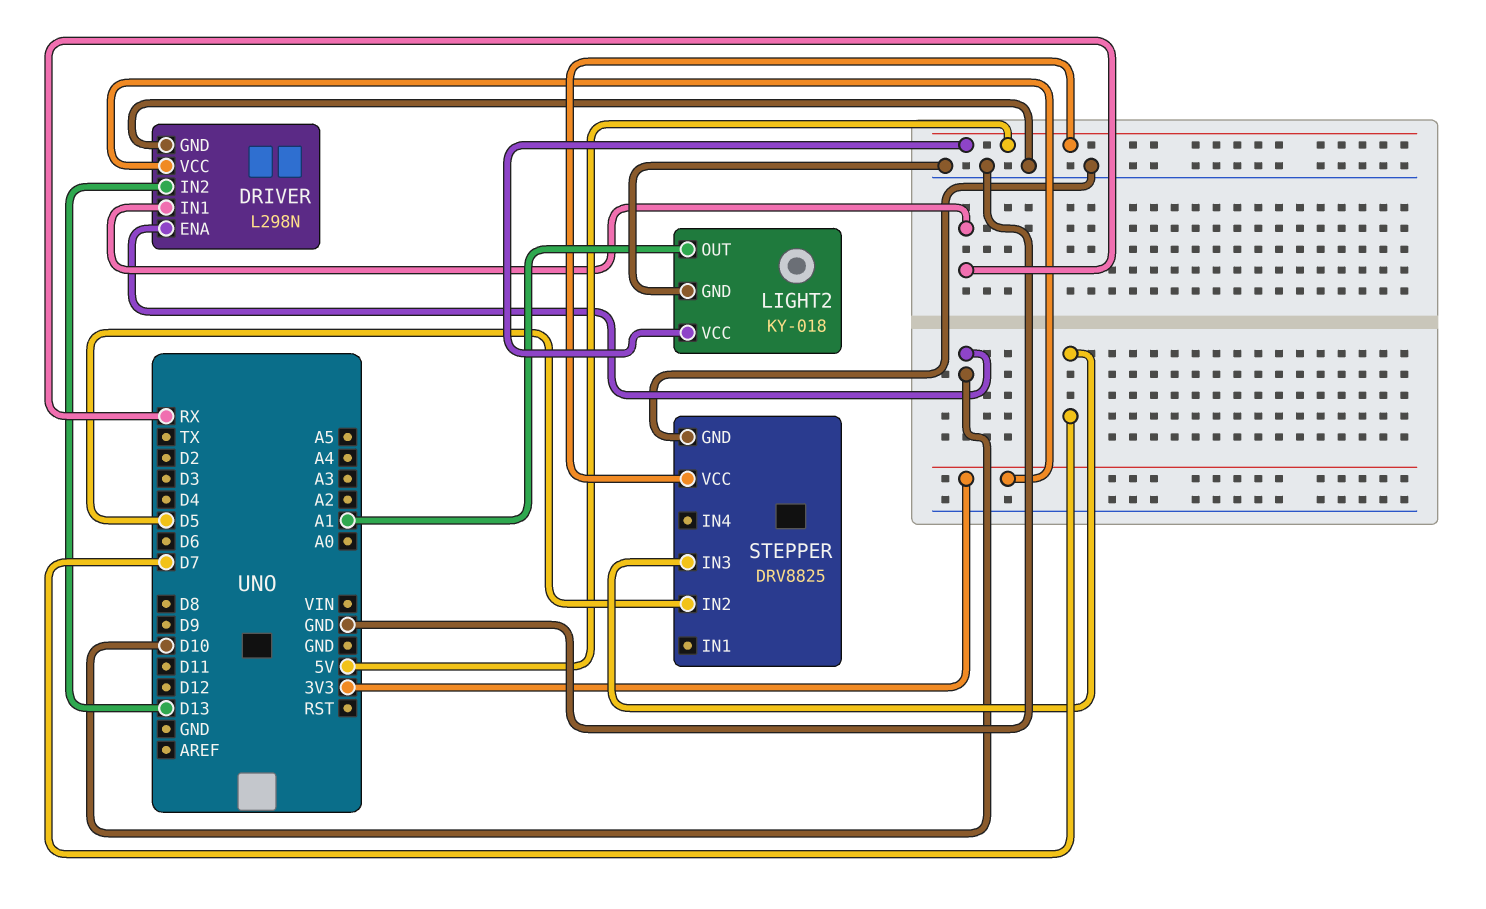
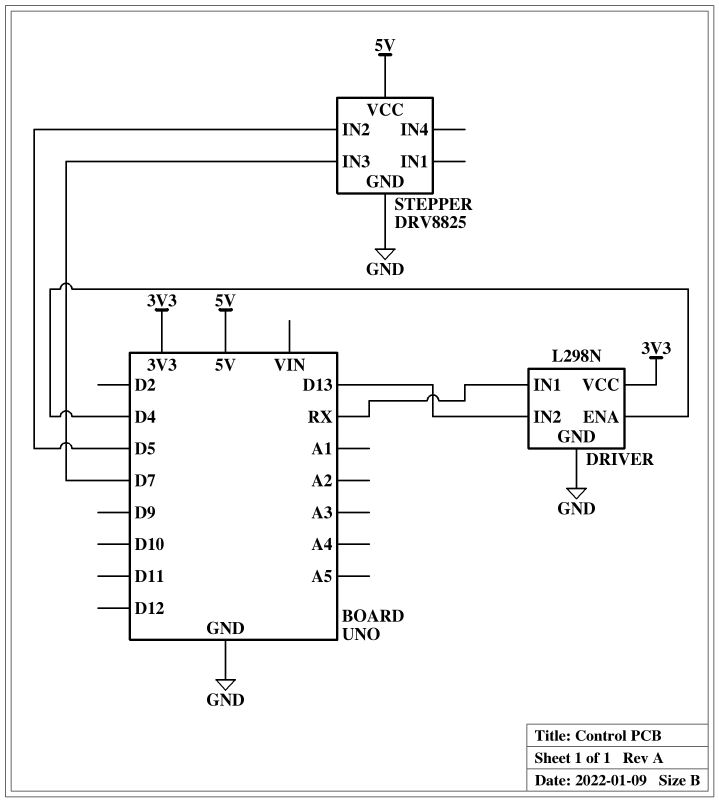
DRIVER pin ENA: D10 -> D4
LIGHT2: KY-018 -> none
LIGHT2 pin GND: GND -> none
LIGHT2 pin OUT: A1 -> none
LIGHT2 pin VCC: 5V -> none

